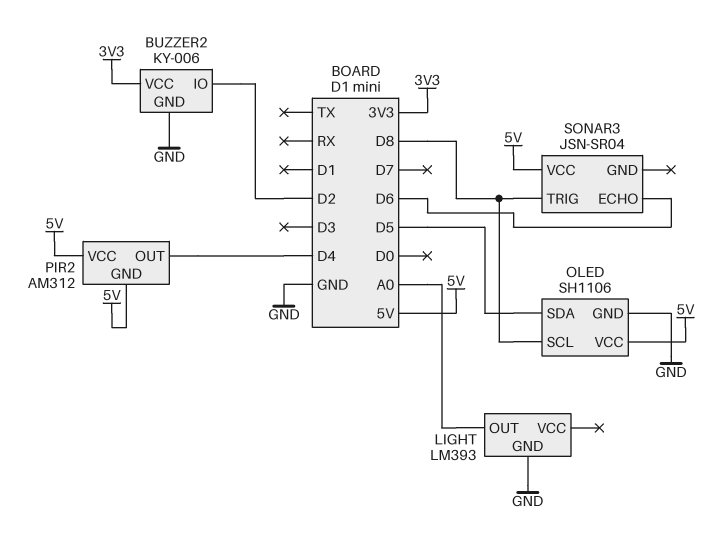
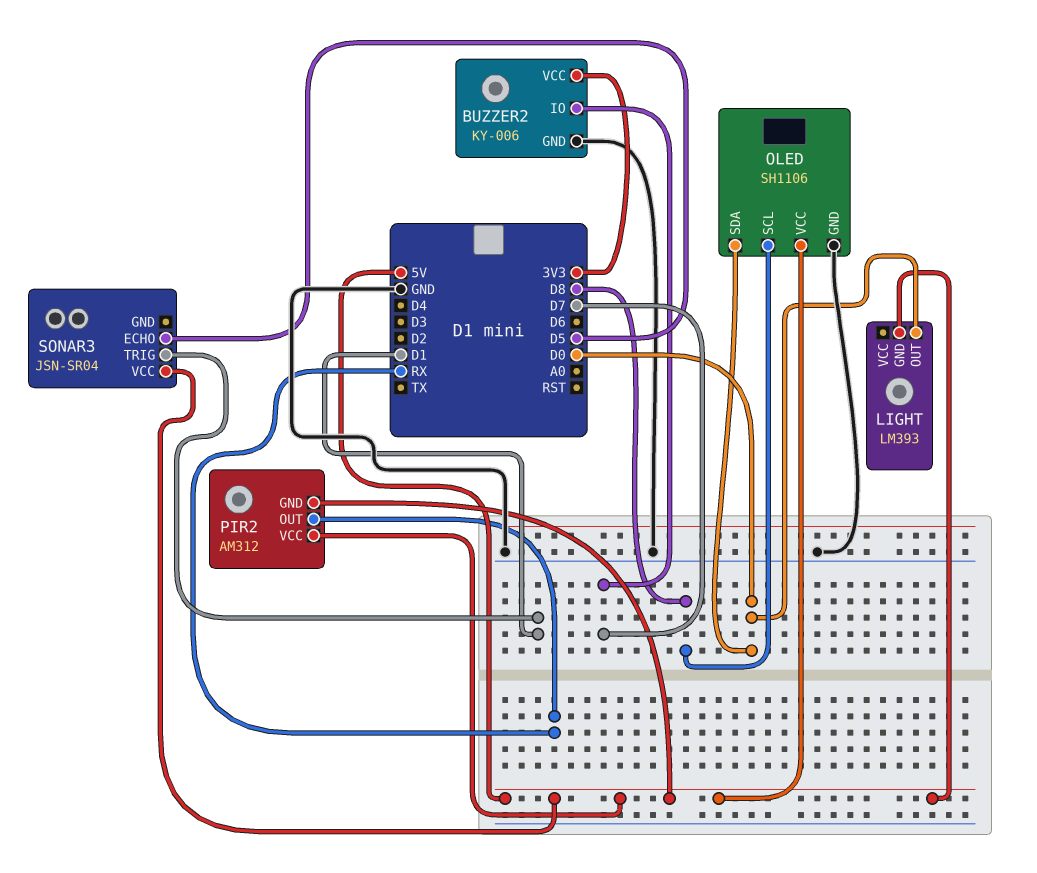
BUZZER2 pin IO: D2 -> D7
LIGHT pin GND: GND -> 5V
LIGHT pin OUT: A0 -> D0
OLED pin SDA: D5 -> D0
PIR2 pin OUT: D4 -> RX
SONAR3 pin ECHO: D6 -> D5
SONAR3 pin TRIG: D8 -> D1

